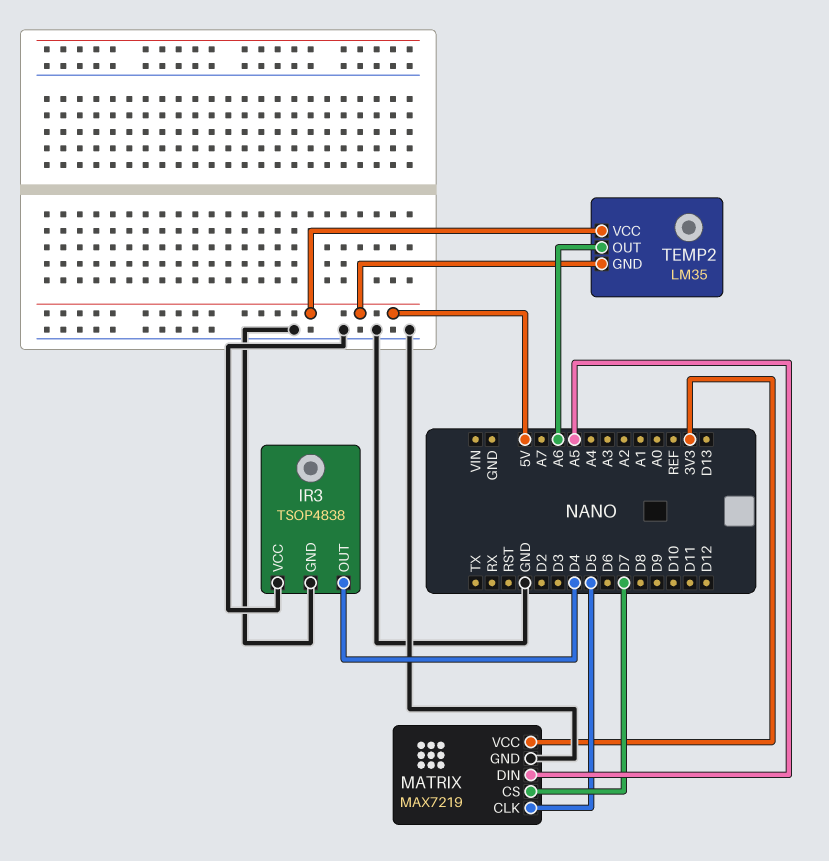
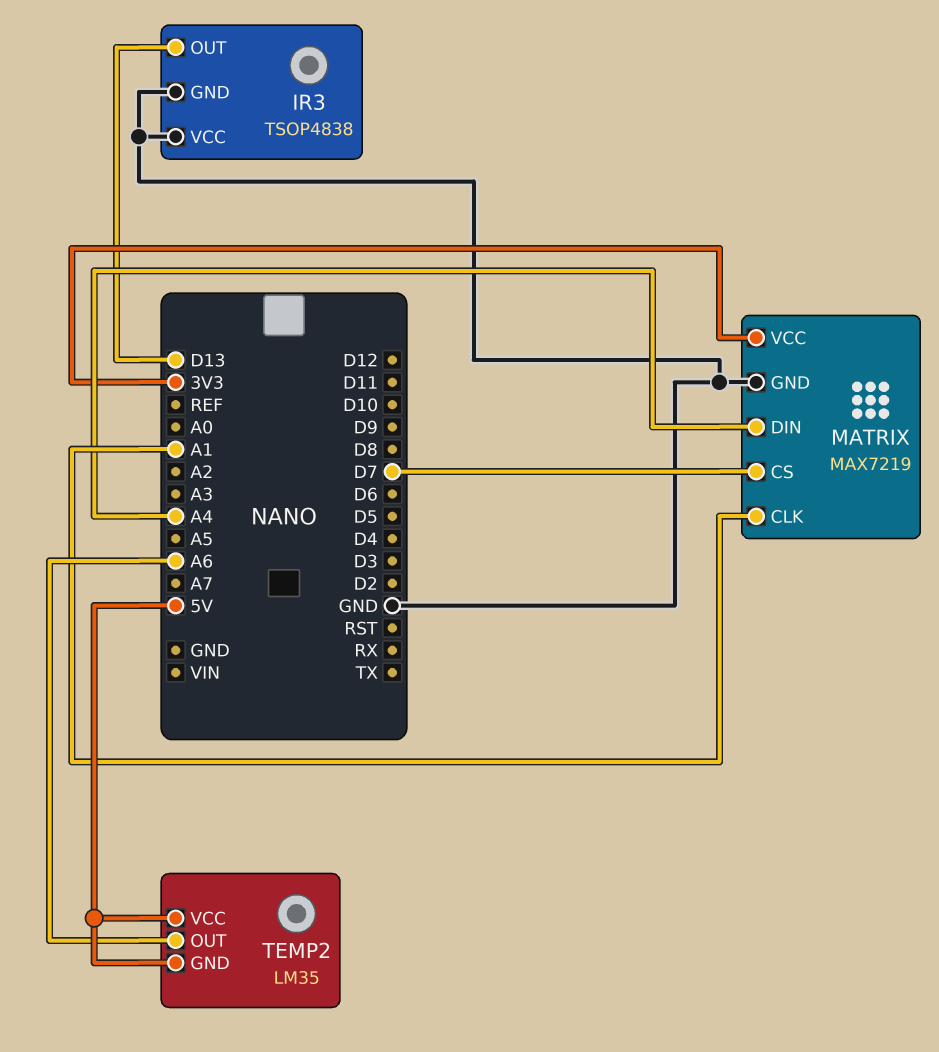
IR3 pin OUT: D4 -> D13
MATRIX pin CLK: D5 -> A1
MATRIX pin DIN: A5 -> A4

